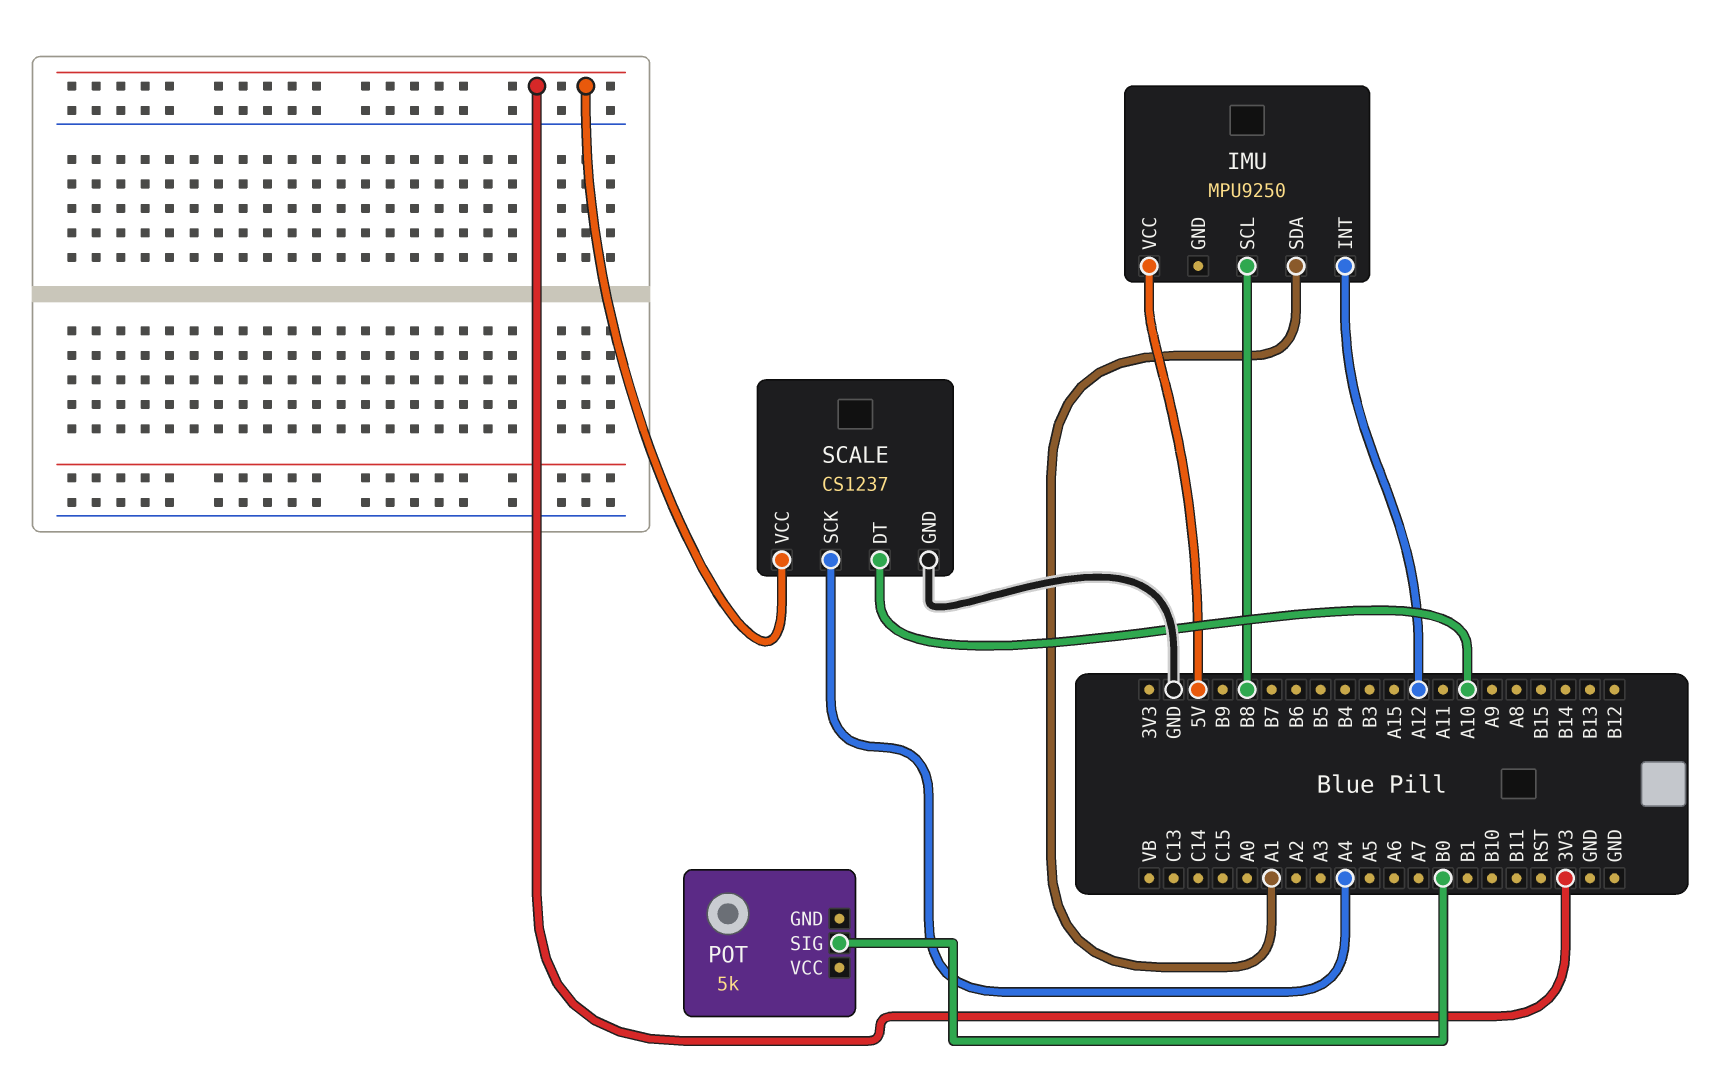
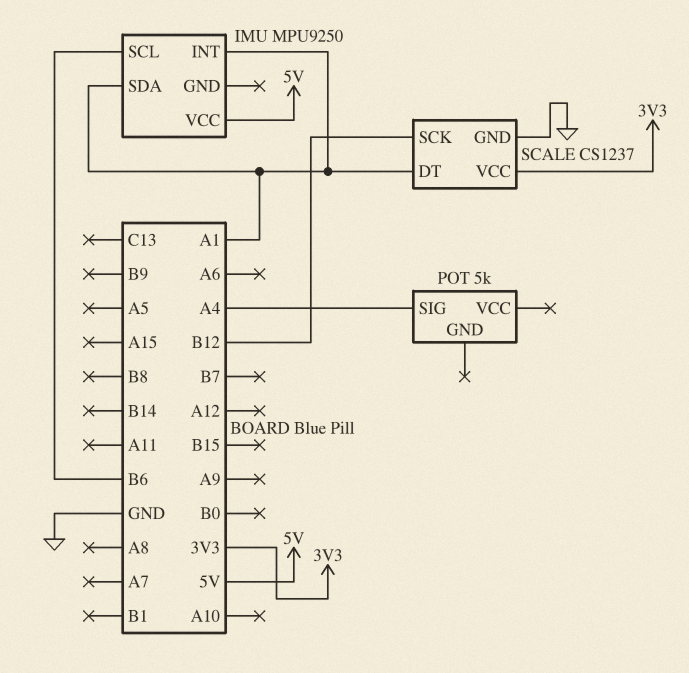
IMU pin INT: A12 -> A1
IMU pin SCL: B8 -> B6
POT pin SIG: B0 -> A4
SCALE pin DT: A10 -> A1
SCALE pin SCK: A4 -> B12

